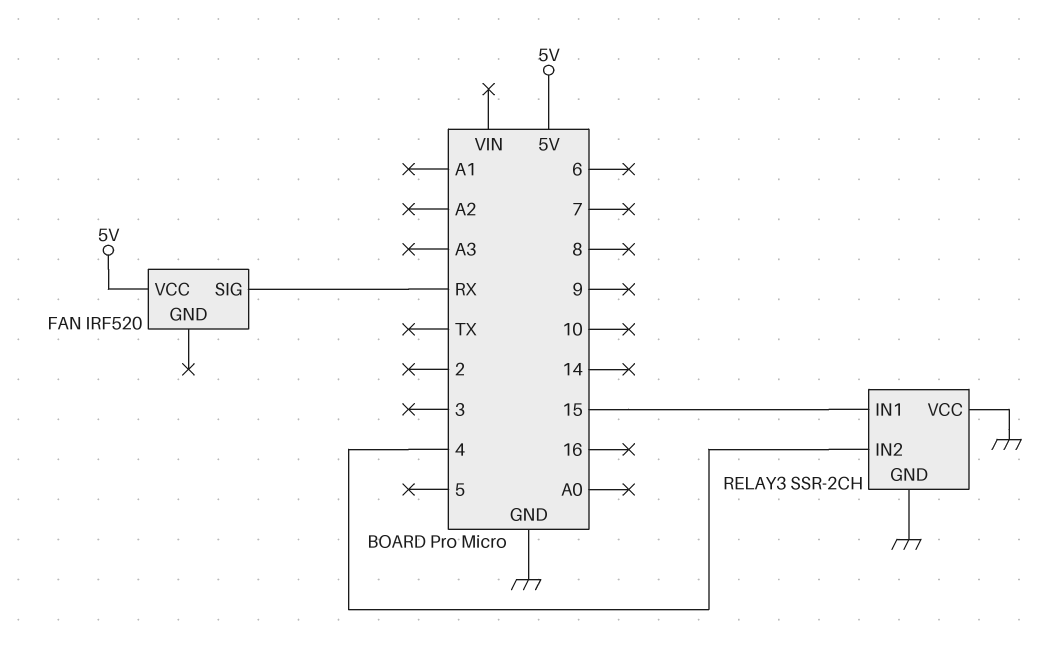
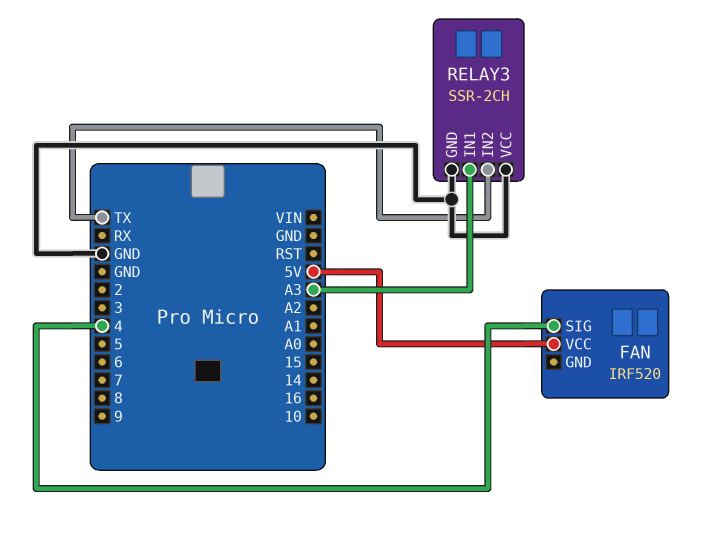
FAN pin SIG: RX -> 4
RELAY3 pin IN1: 15 -> A3
RELAY3 pin IN2: 4 -> TX

